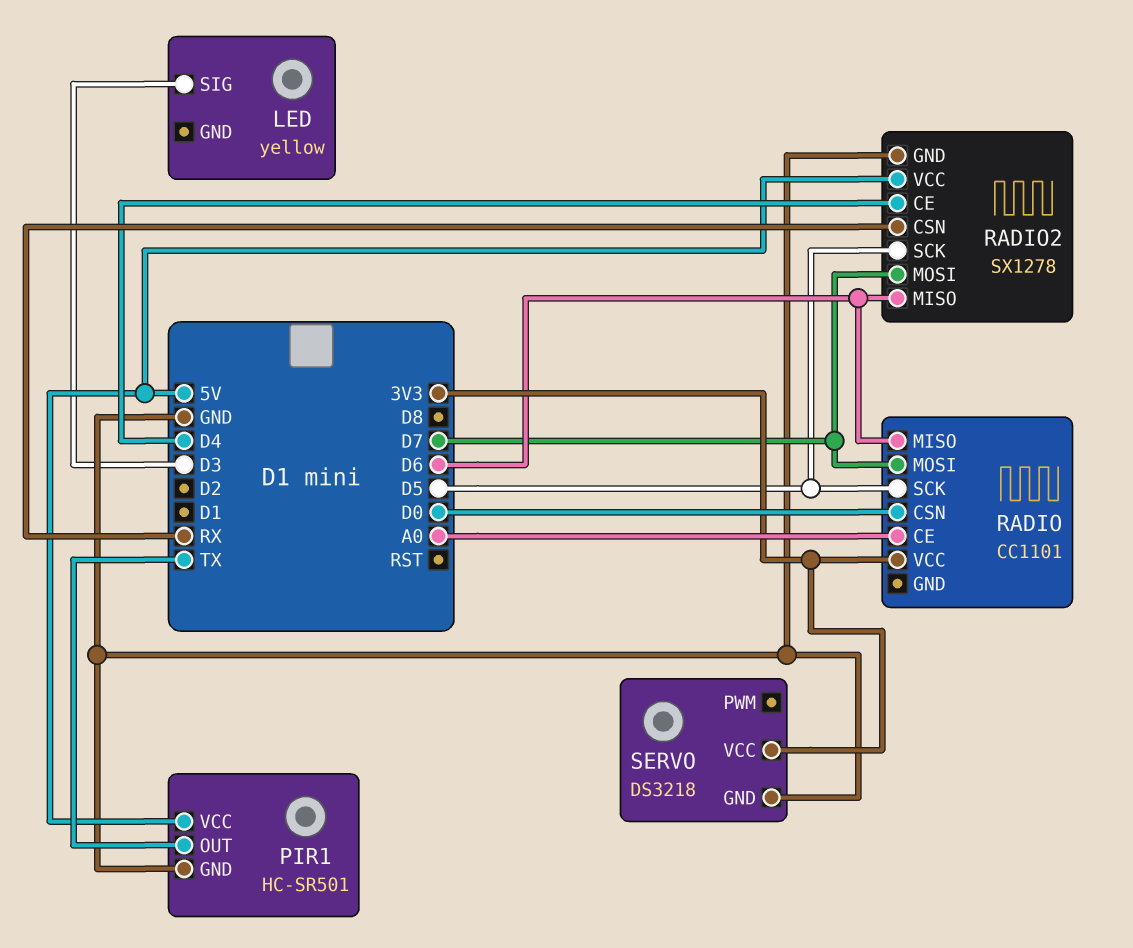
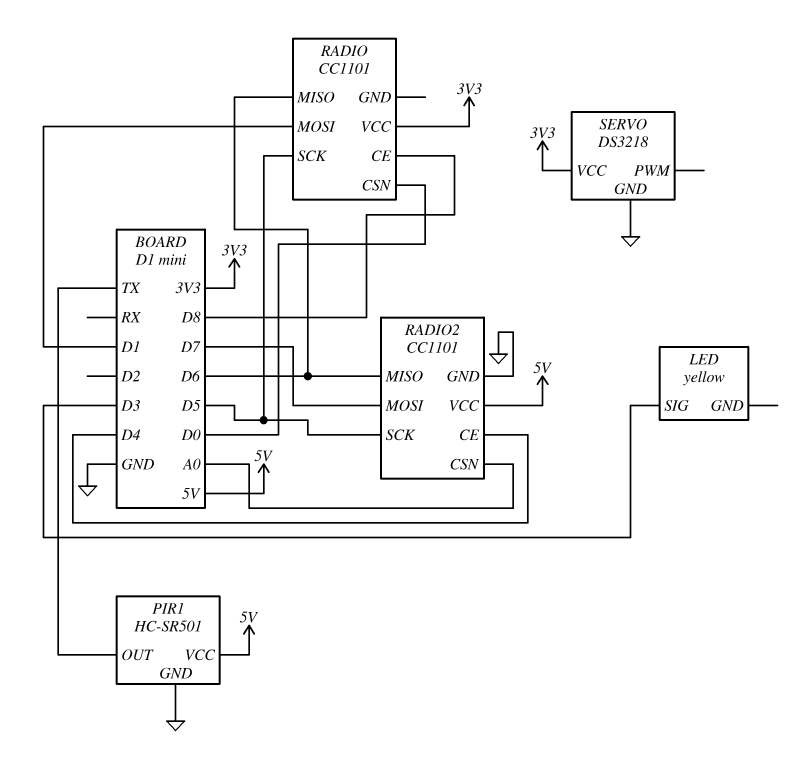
RADIO pin CE: A0 -> D8
RADIO pin MOSI: D7 -> D1
RADIO2: SX1278 -> CC1101
RADIO2 pin CSN: RX -> A0

